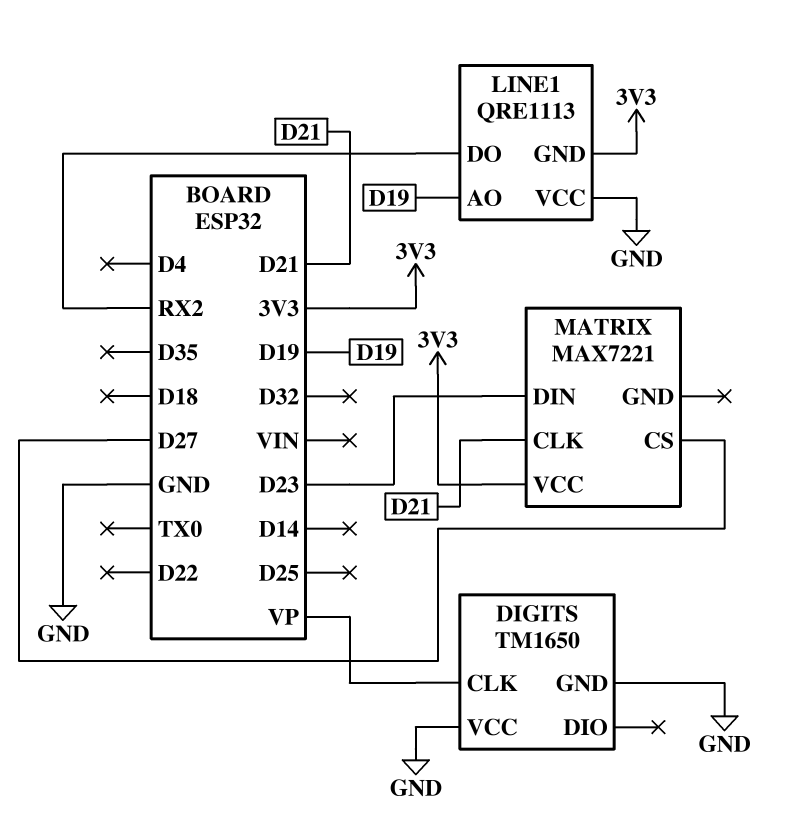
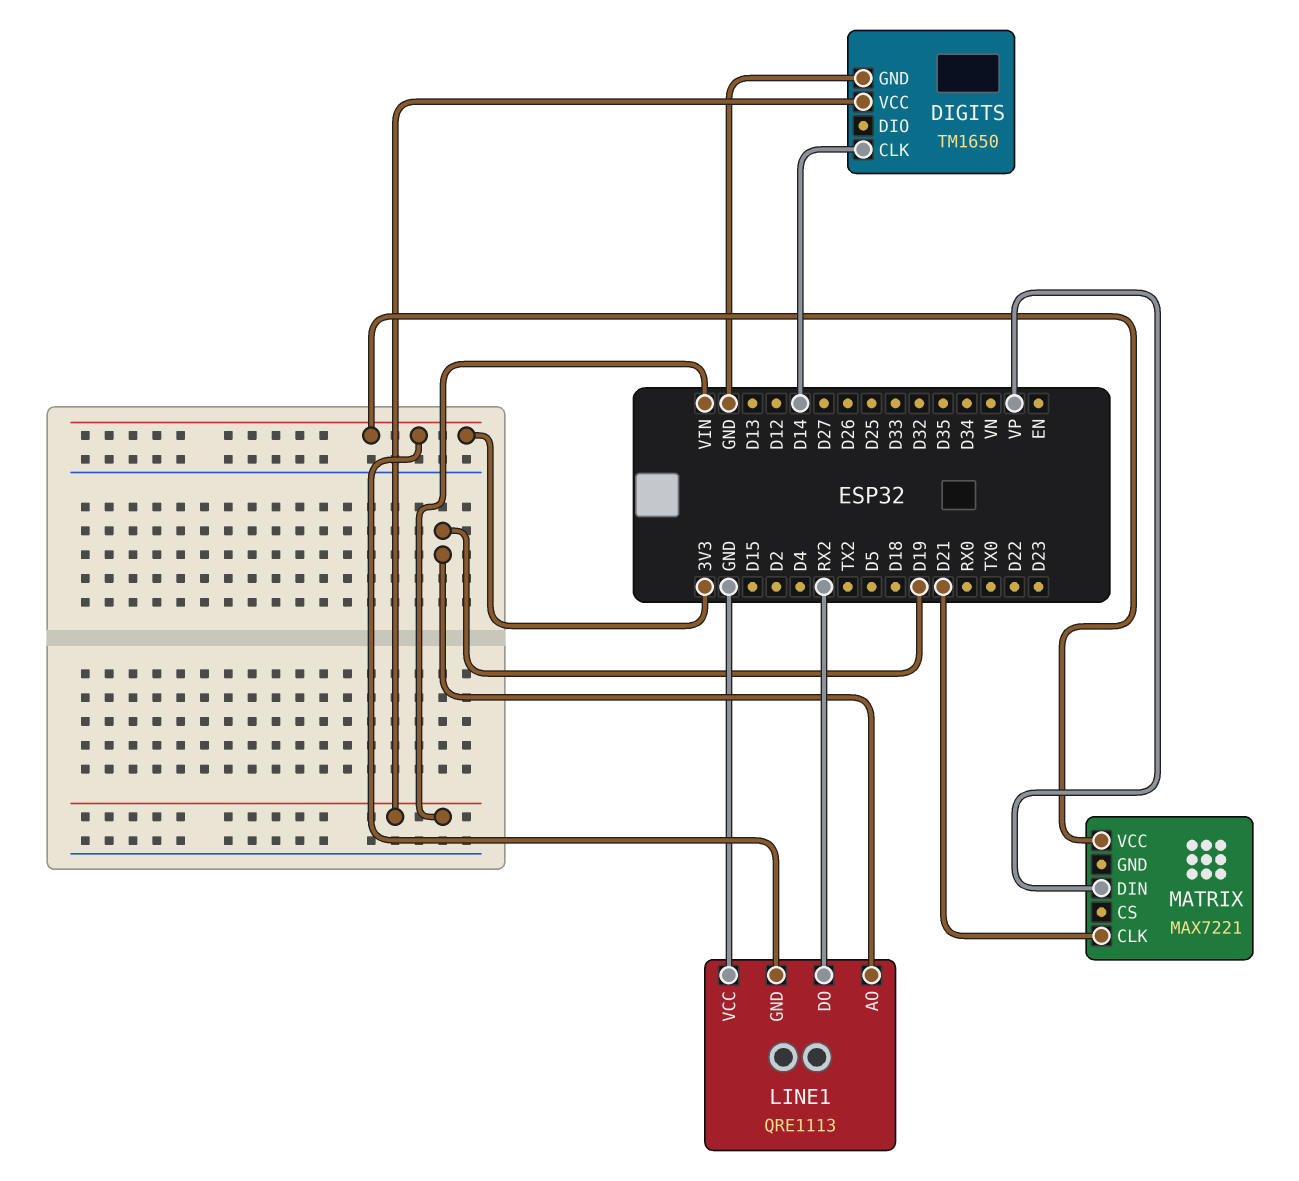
DIGITS pin CLK: VP -> D14
DIGITS pin VCC: GND -> VIN
MATRIX pin CS: D27 -> none
MATRIX pin DIN: D23 -> VP

